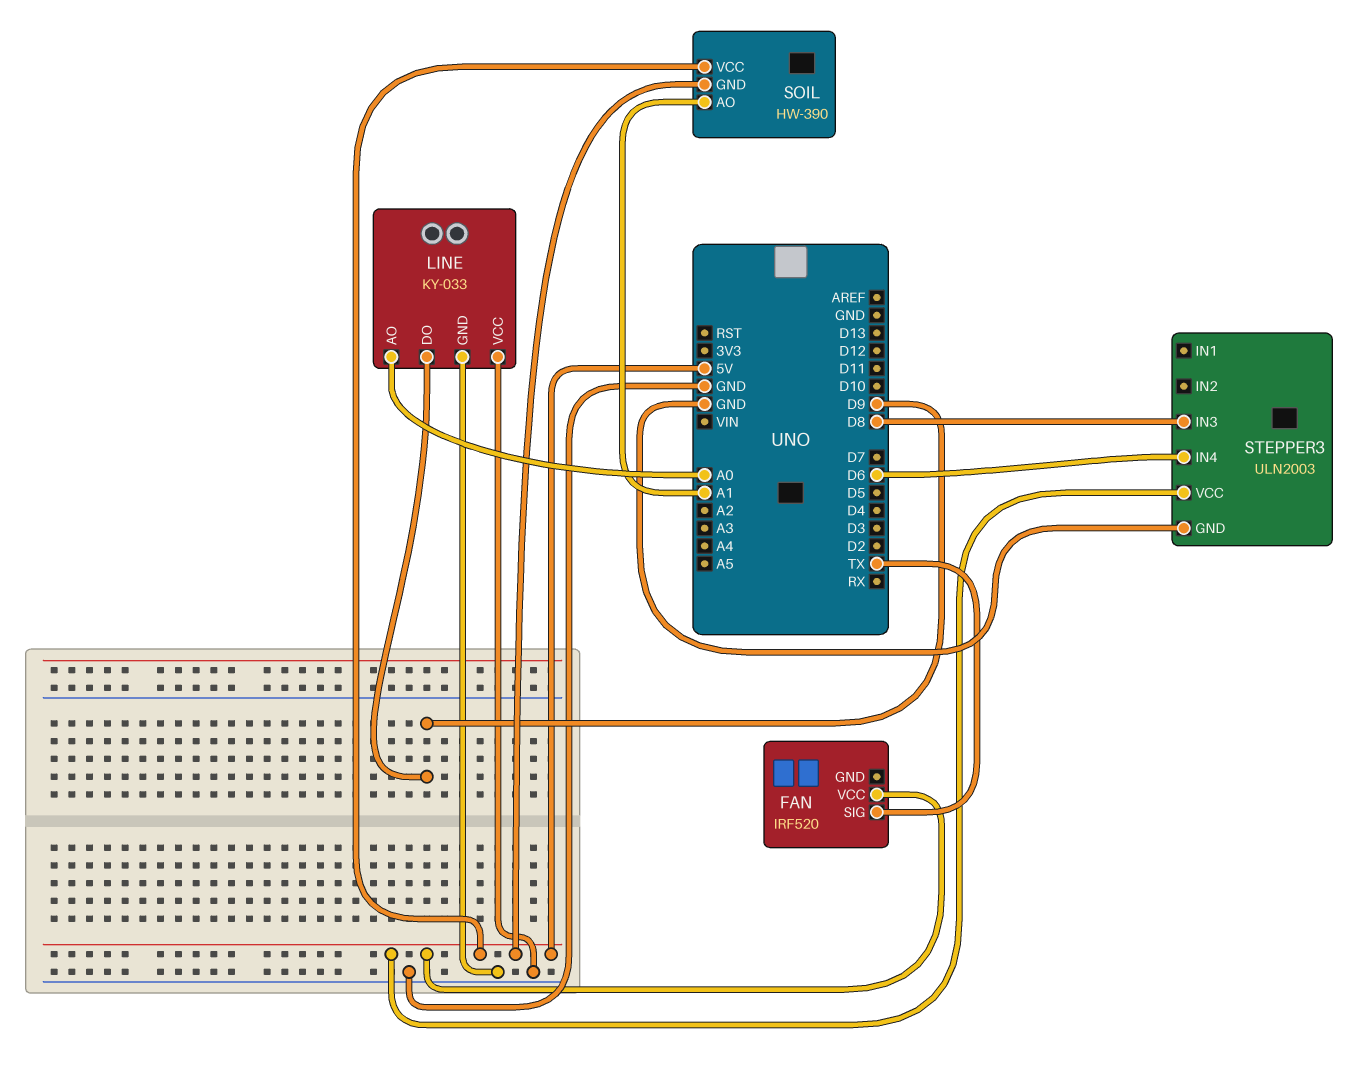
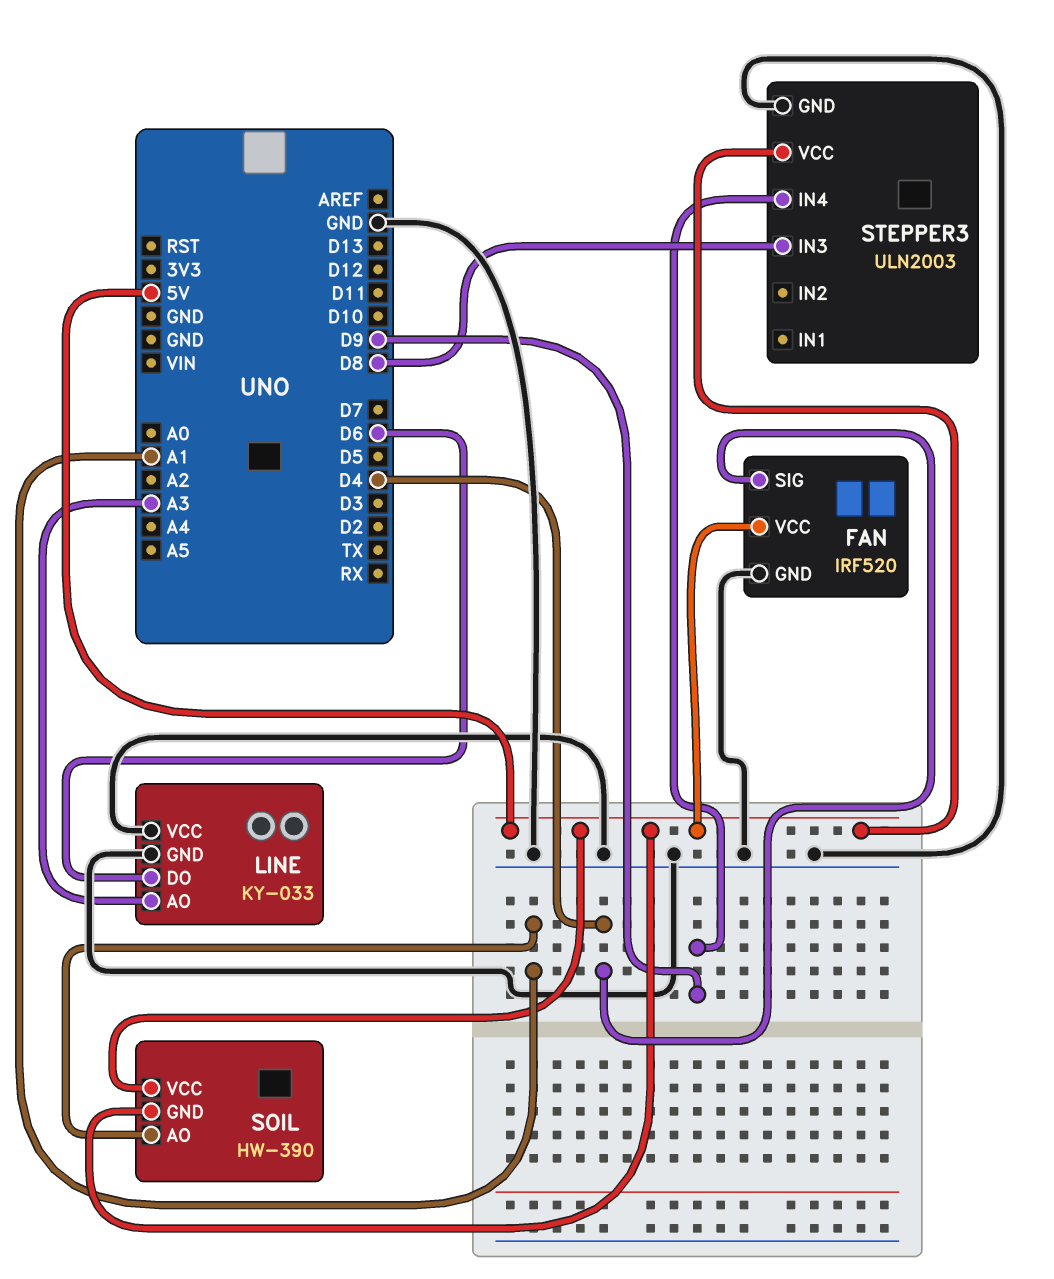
FAN pin GND: none -> GND
FAN pin SIG: TX -> D4
LINE pin AO: A0 -> A3
LINE pin DO: D9 -> D6
STEPPER3 pin IN4: D6 -> D9

